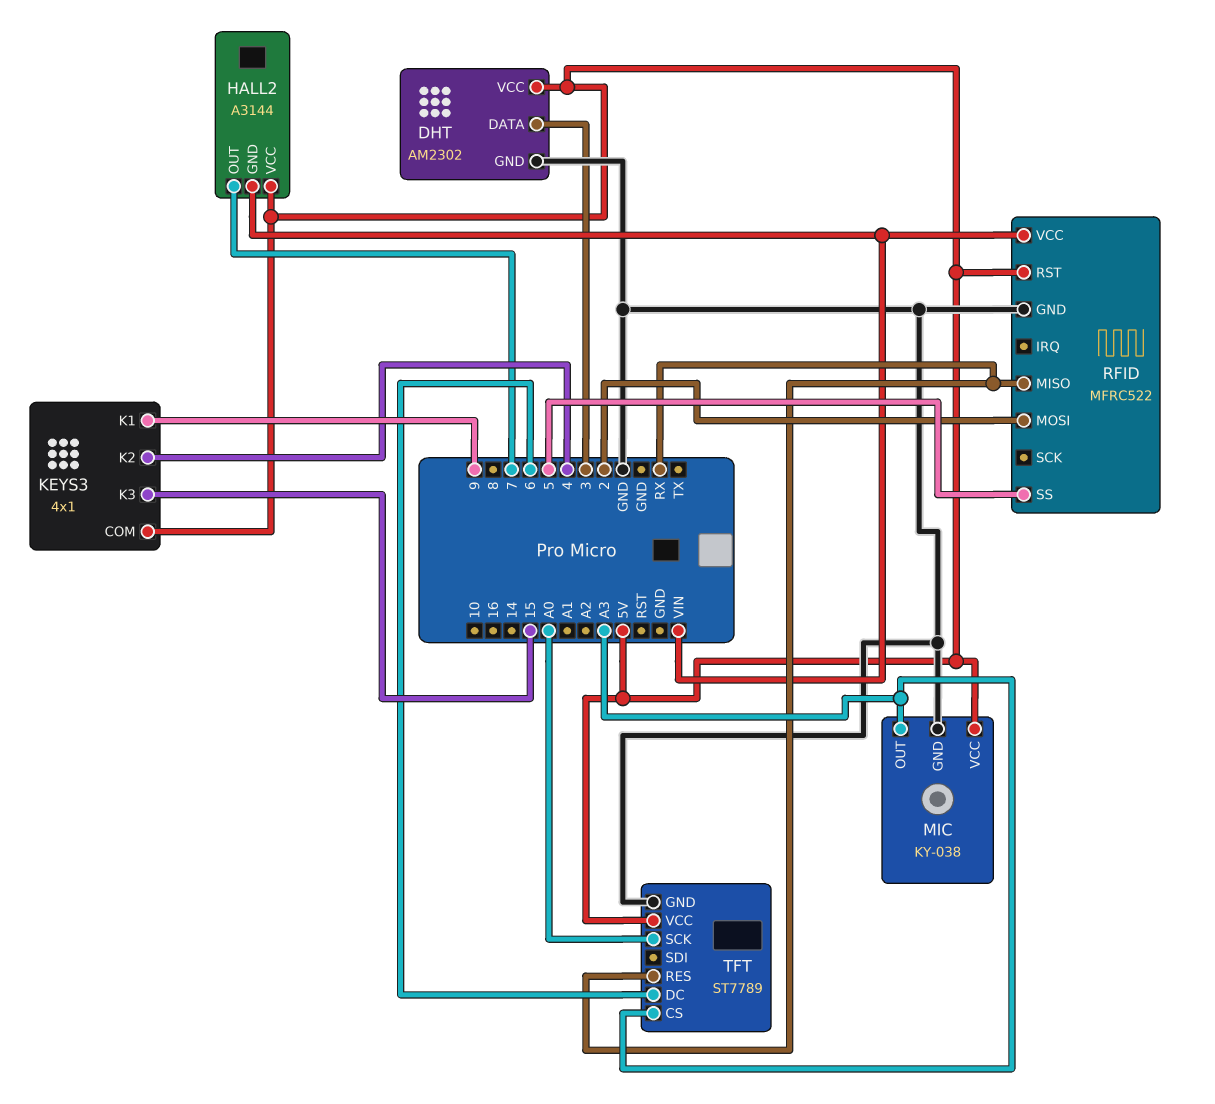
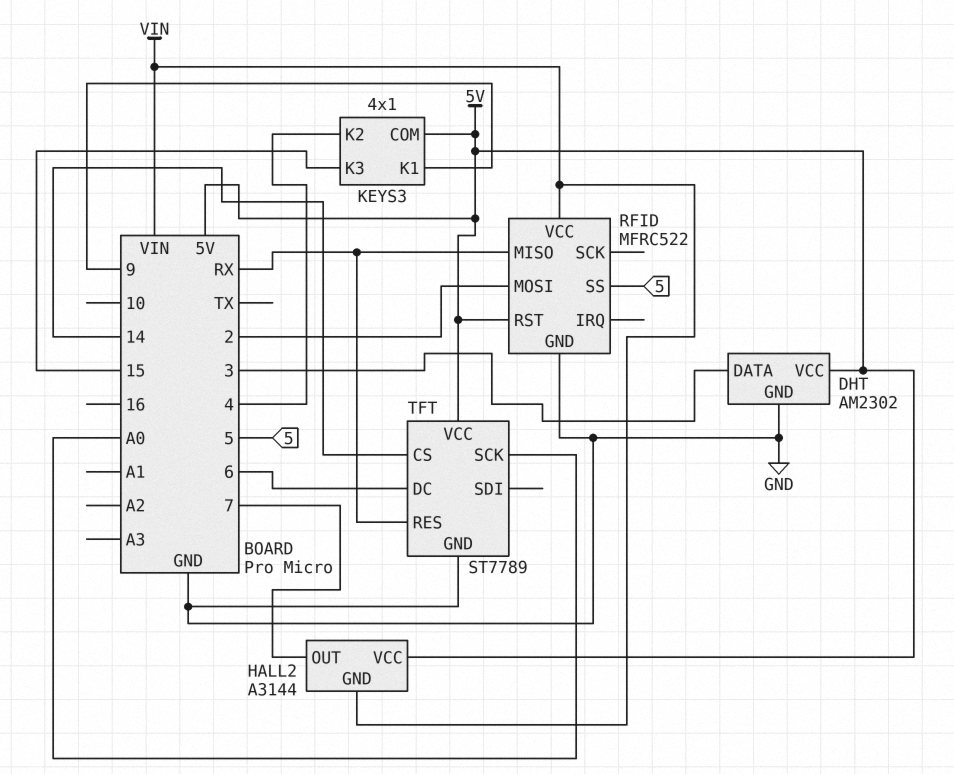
MIC: KY-038 -> none
MIC pin GND: GND -> none
MIC pin OUT: A3 -> none
MIC pin VCC: 5V -> none
TFT pin CS: A3 -> 14

